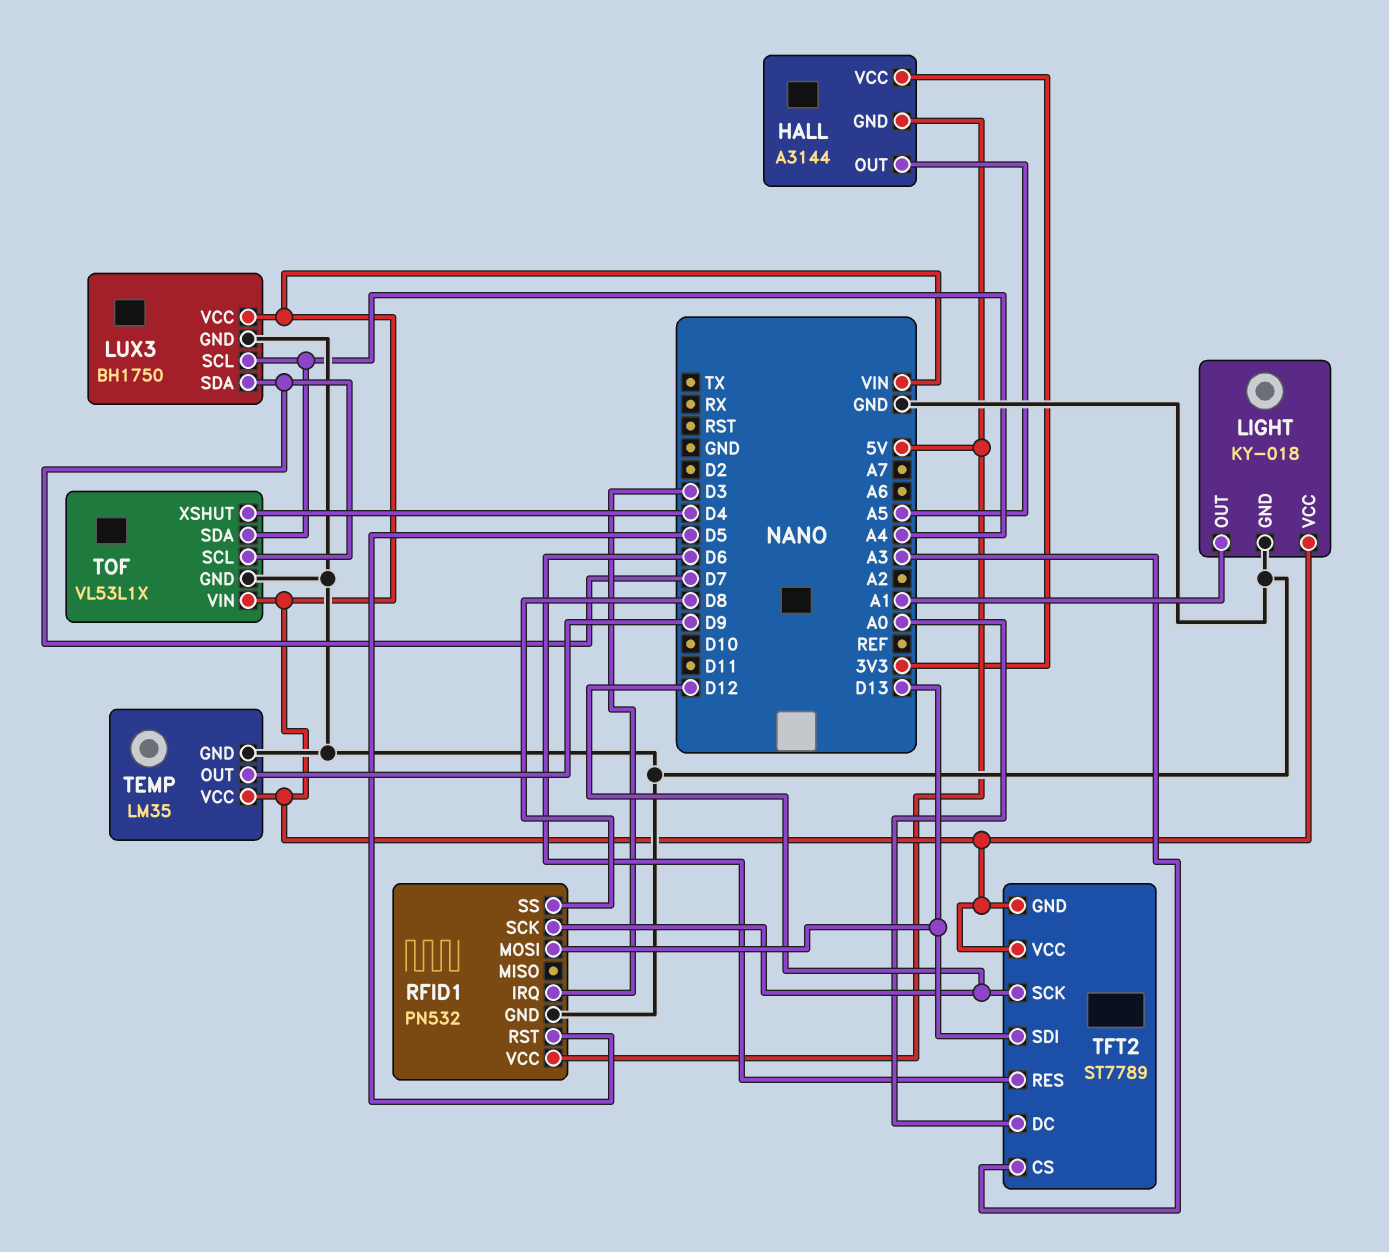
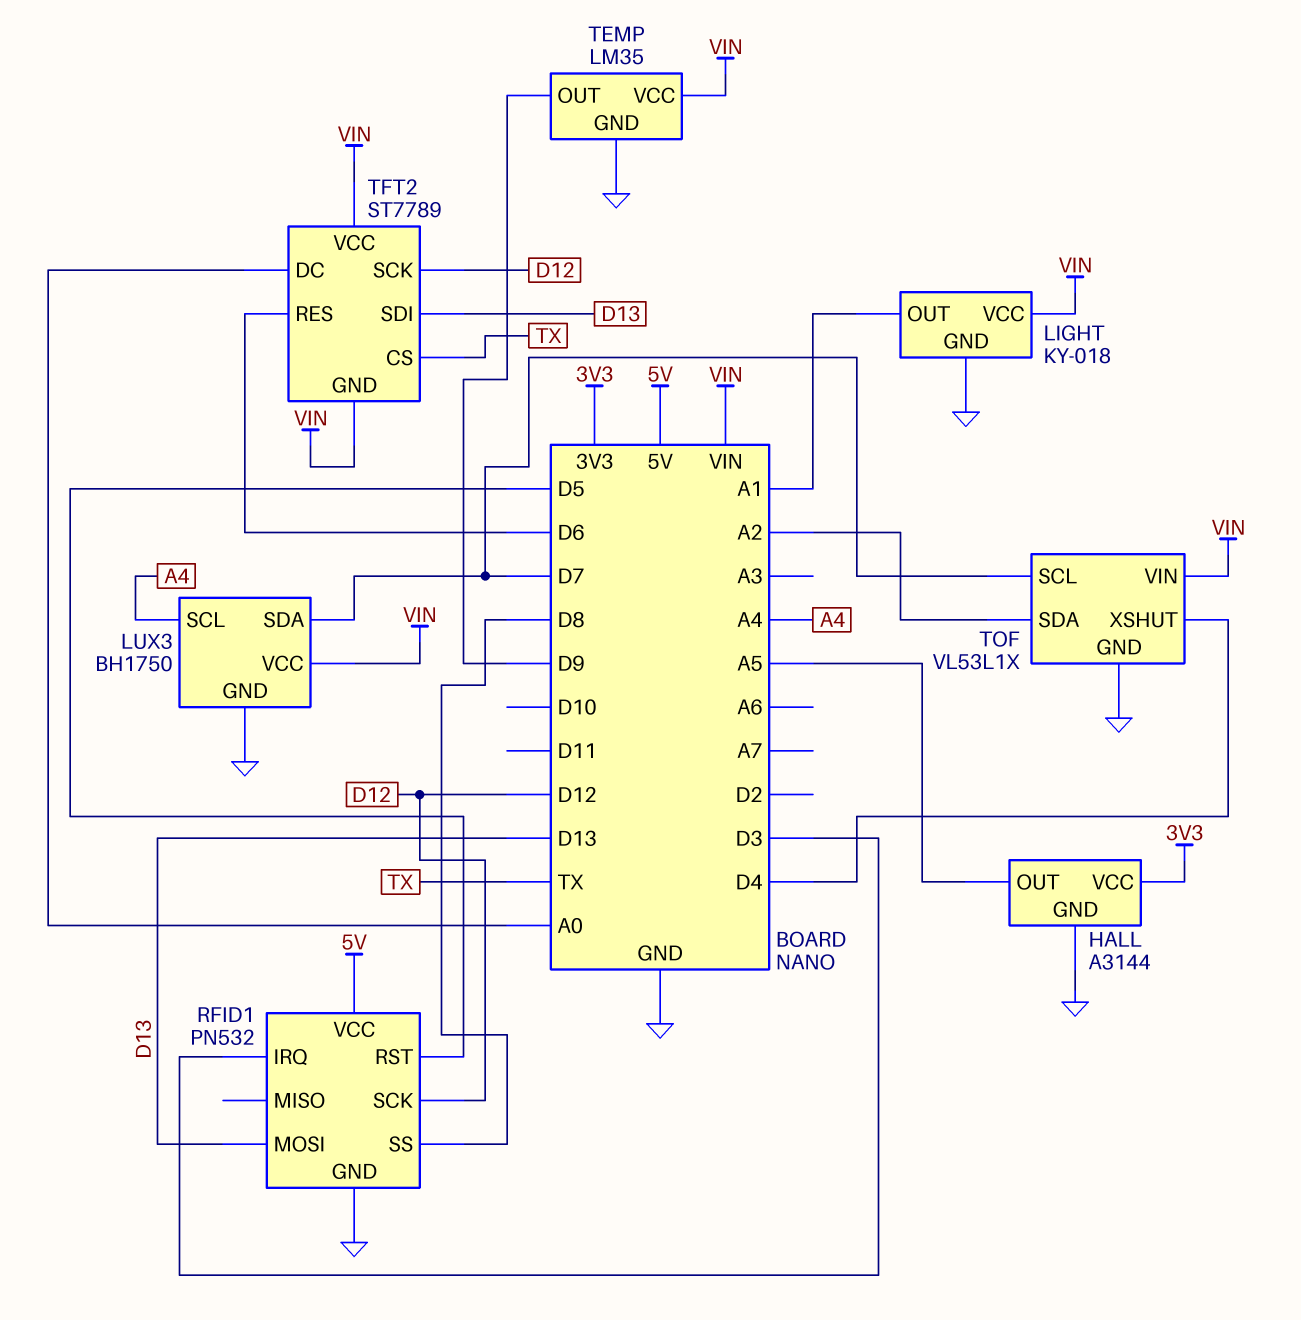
HALL pin GND: 5V -> GND
TFT2 pin CS: A3 -> TX
TOF pin SDA: A4 -> A2

